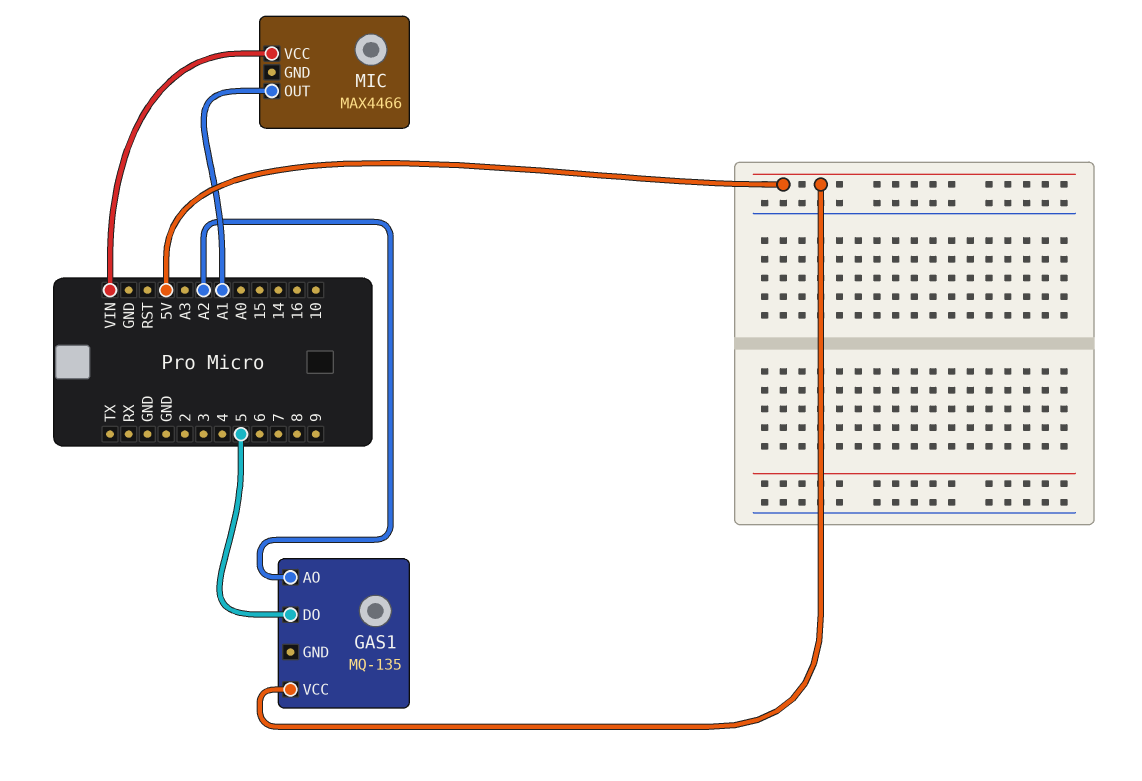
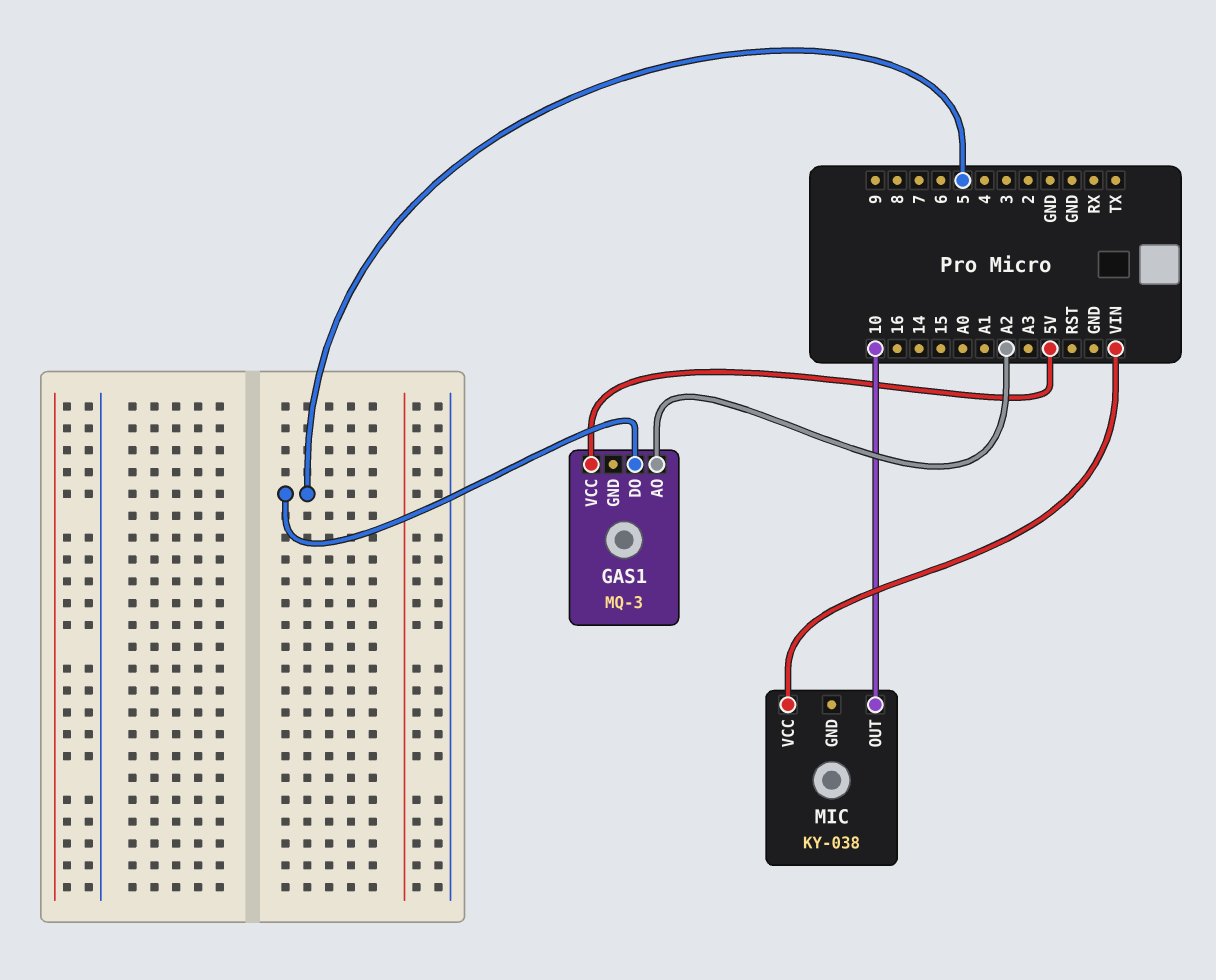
GAS1: MQ-135 -> MQ-3
MIC: MAX4466 -> KY-038
MIC pin OUT: A1 -> 10

